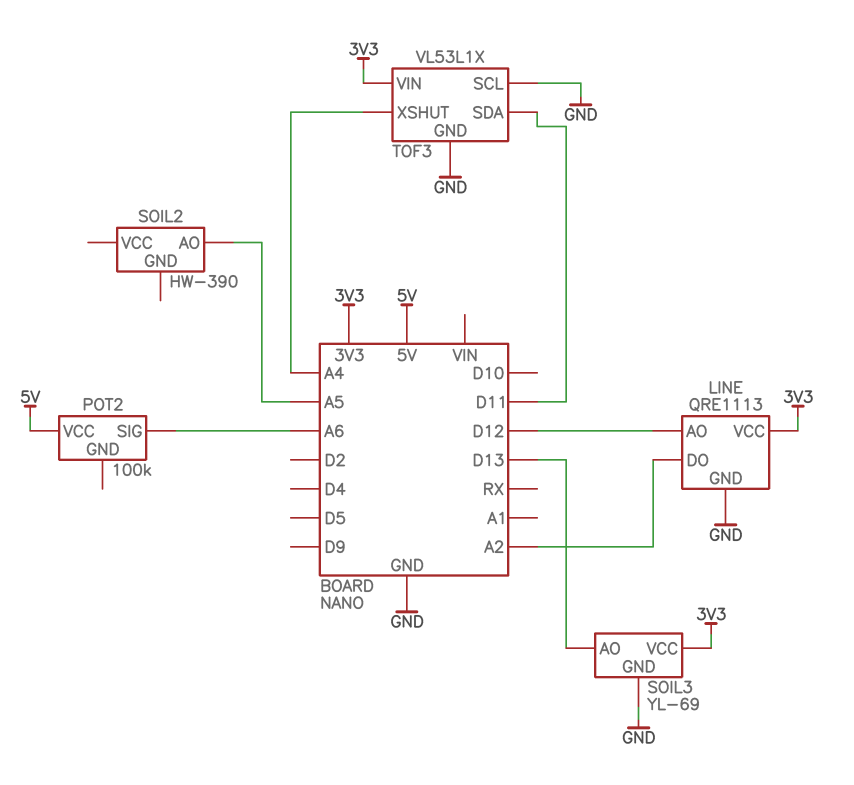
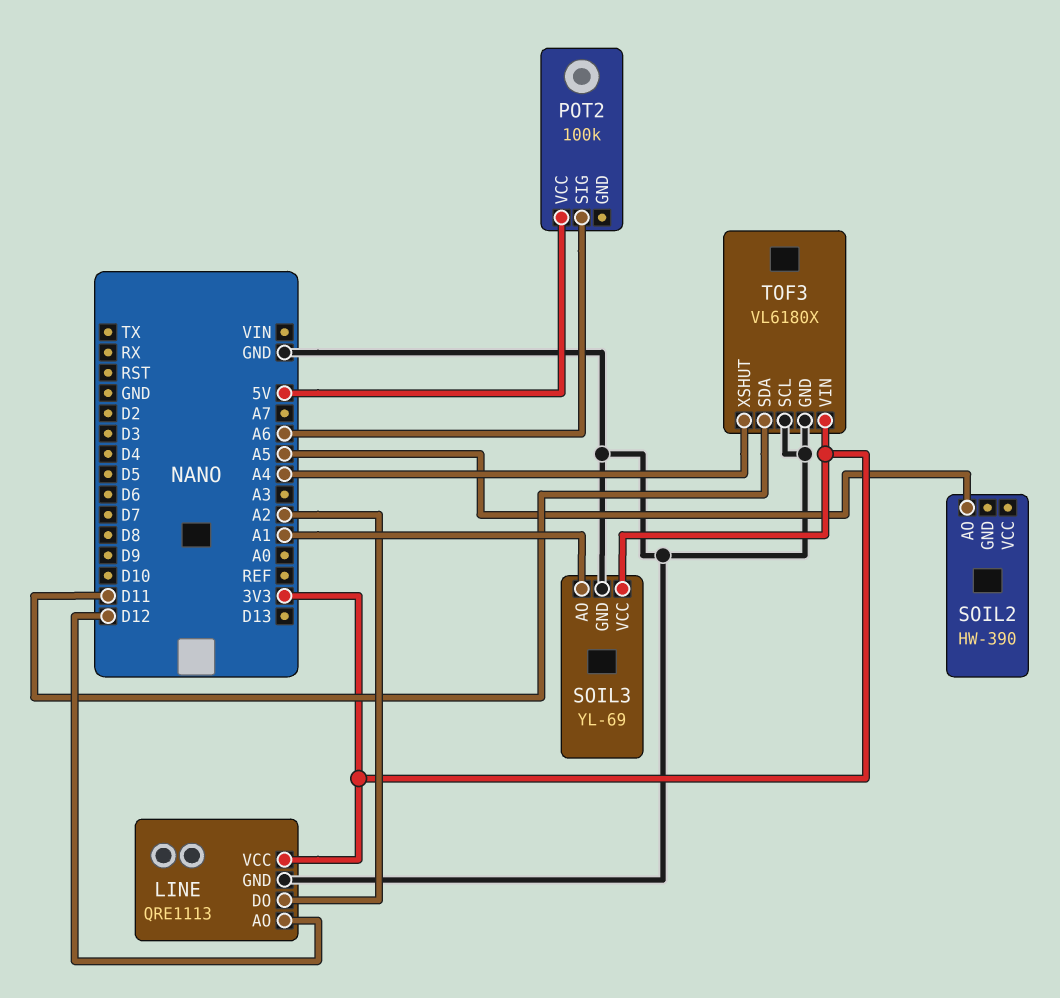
SOIL3 pin AO: D13 -> A1
TOF3: VL53L1X -> VL6180X

